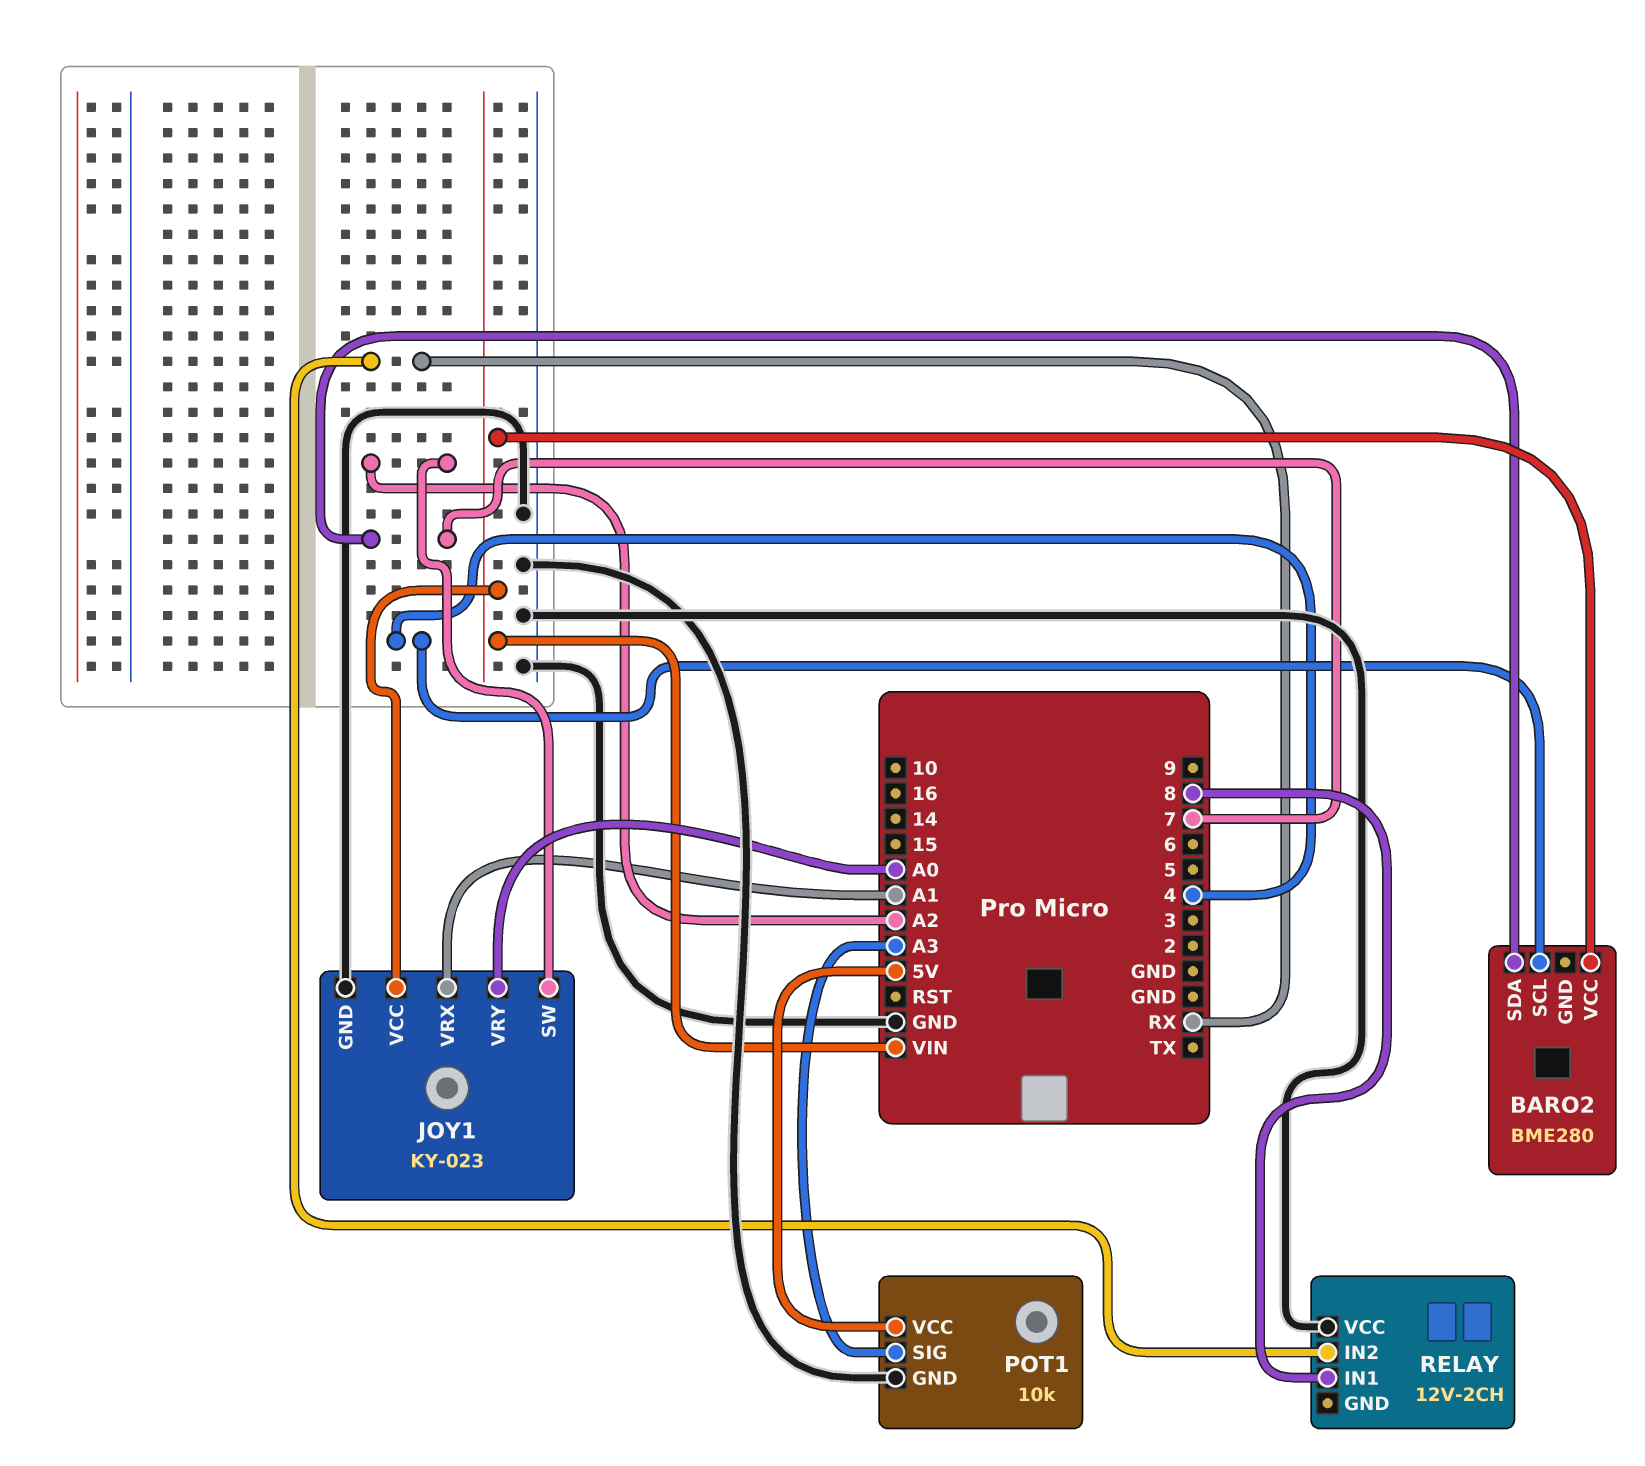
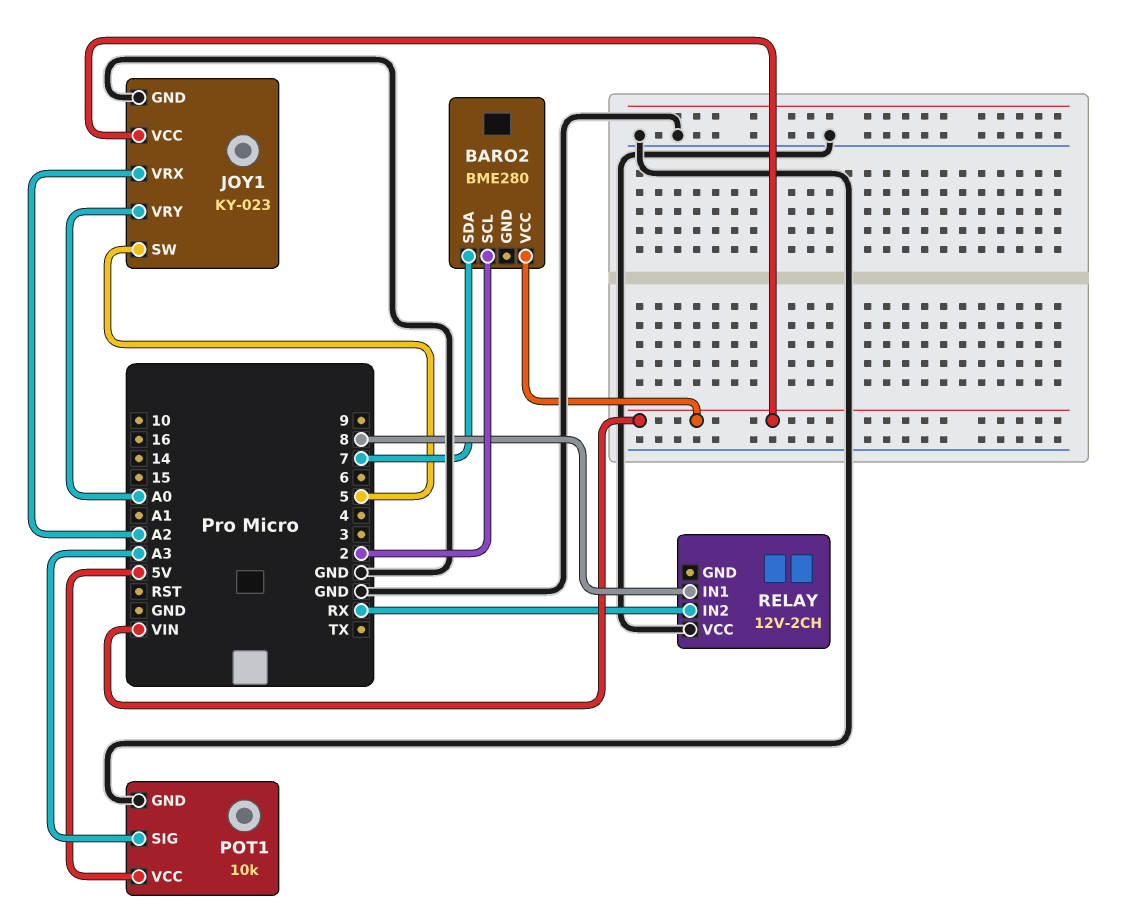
BARO2 pin SCL: 4 -> 2
JOY1 pin SW: A2 -> 5
JOY1 pin VRX: A1 -> A2

